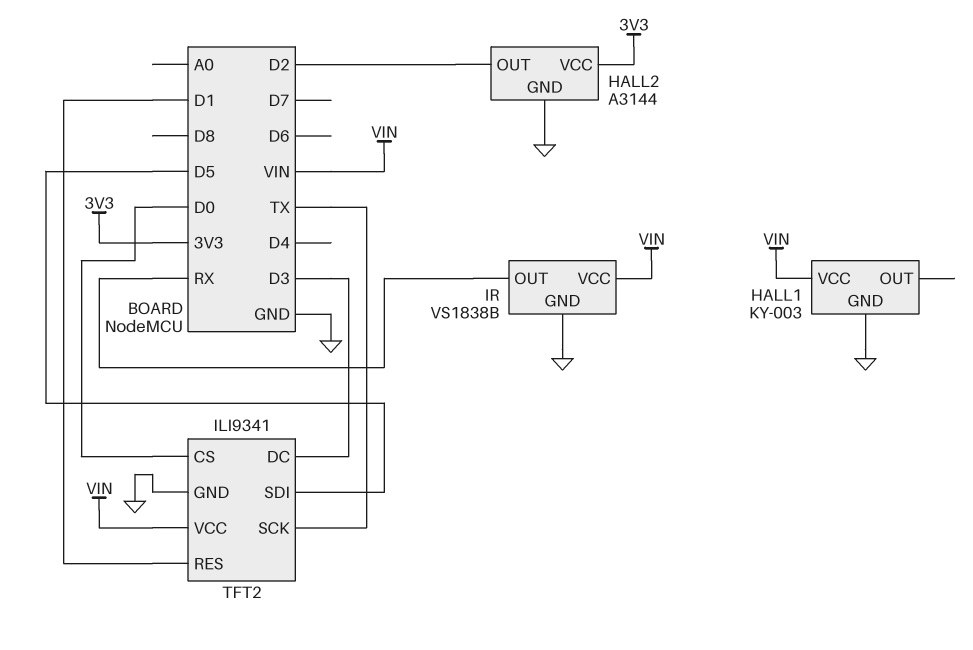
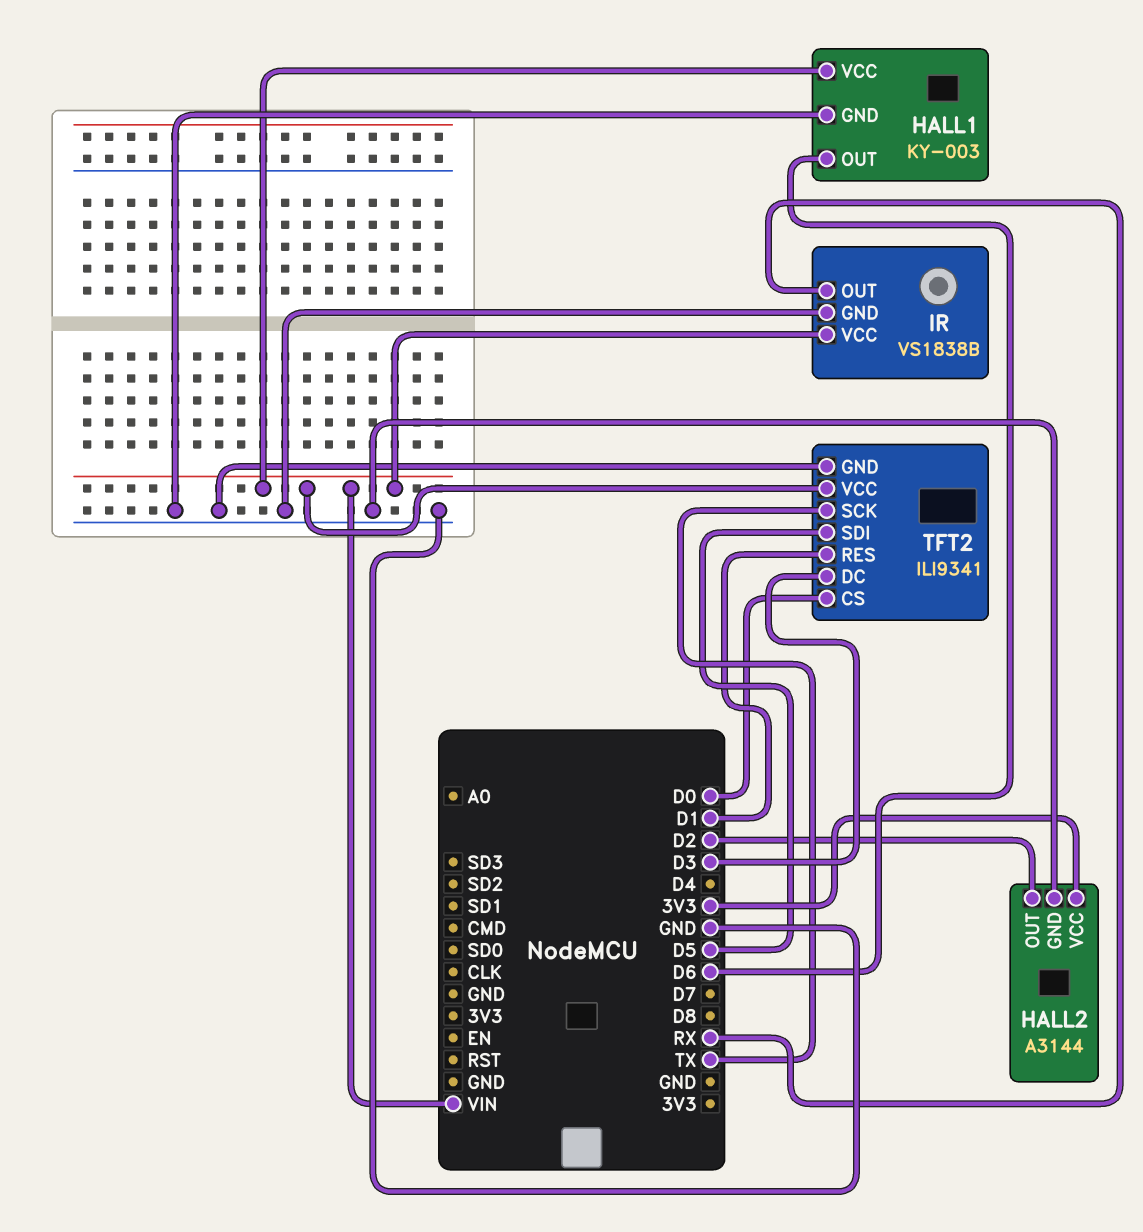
HALL1 pin OUT: none -> D6

